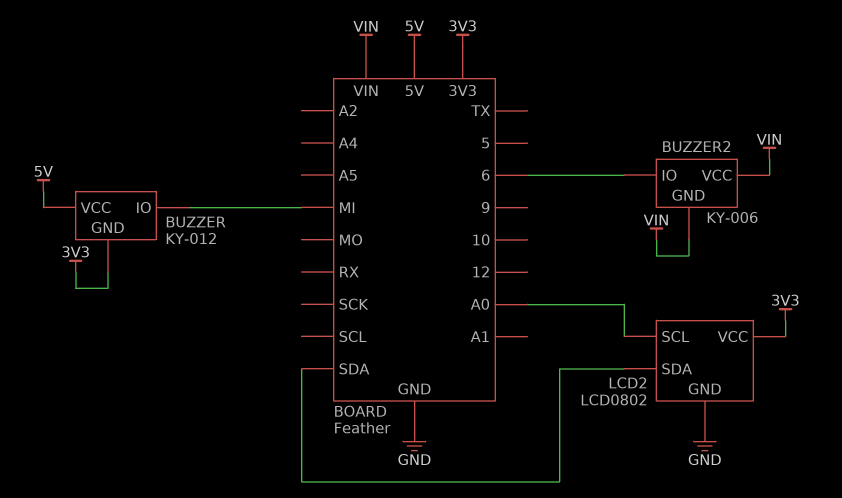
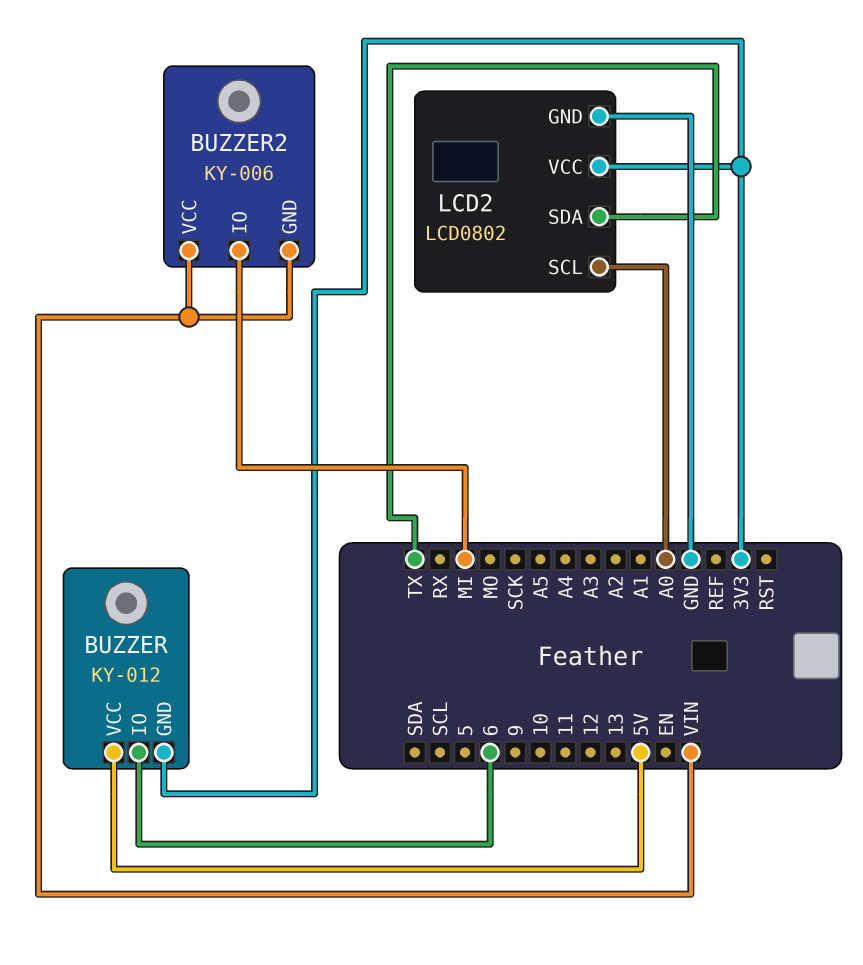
BUZZER pin IO: MI -> 6
BUZZER2 pin IO: 6 -> MI
LCD2 pin SDA: SDA -> TX

